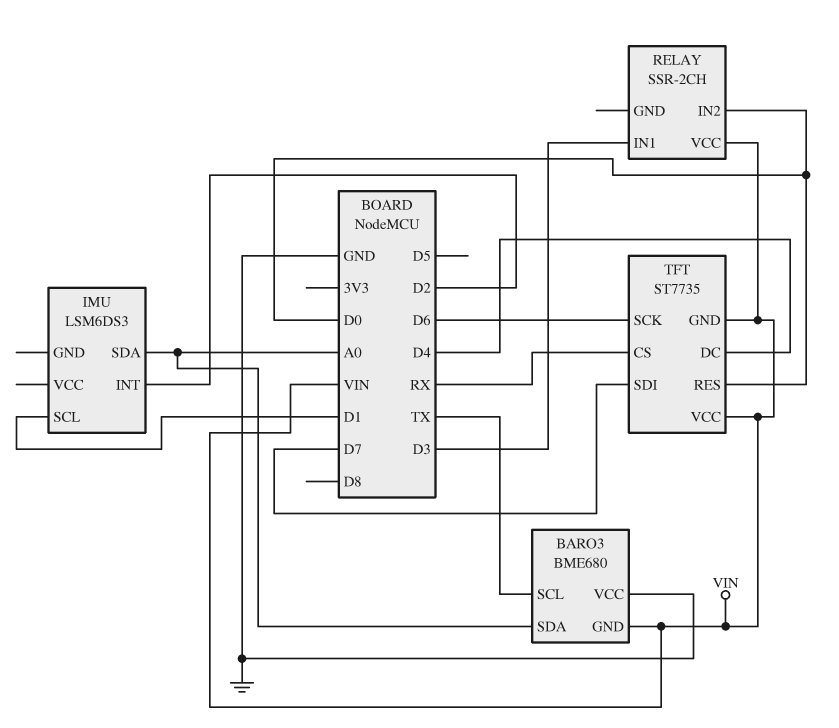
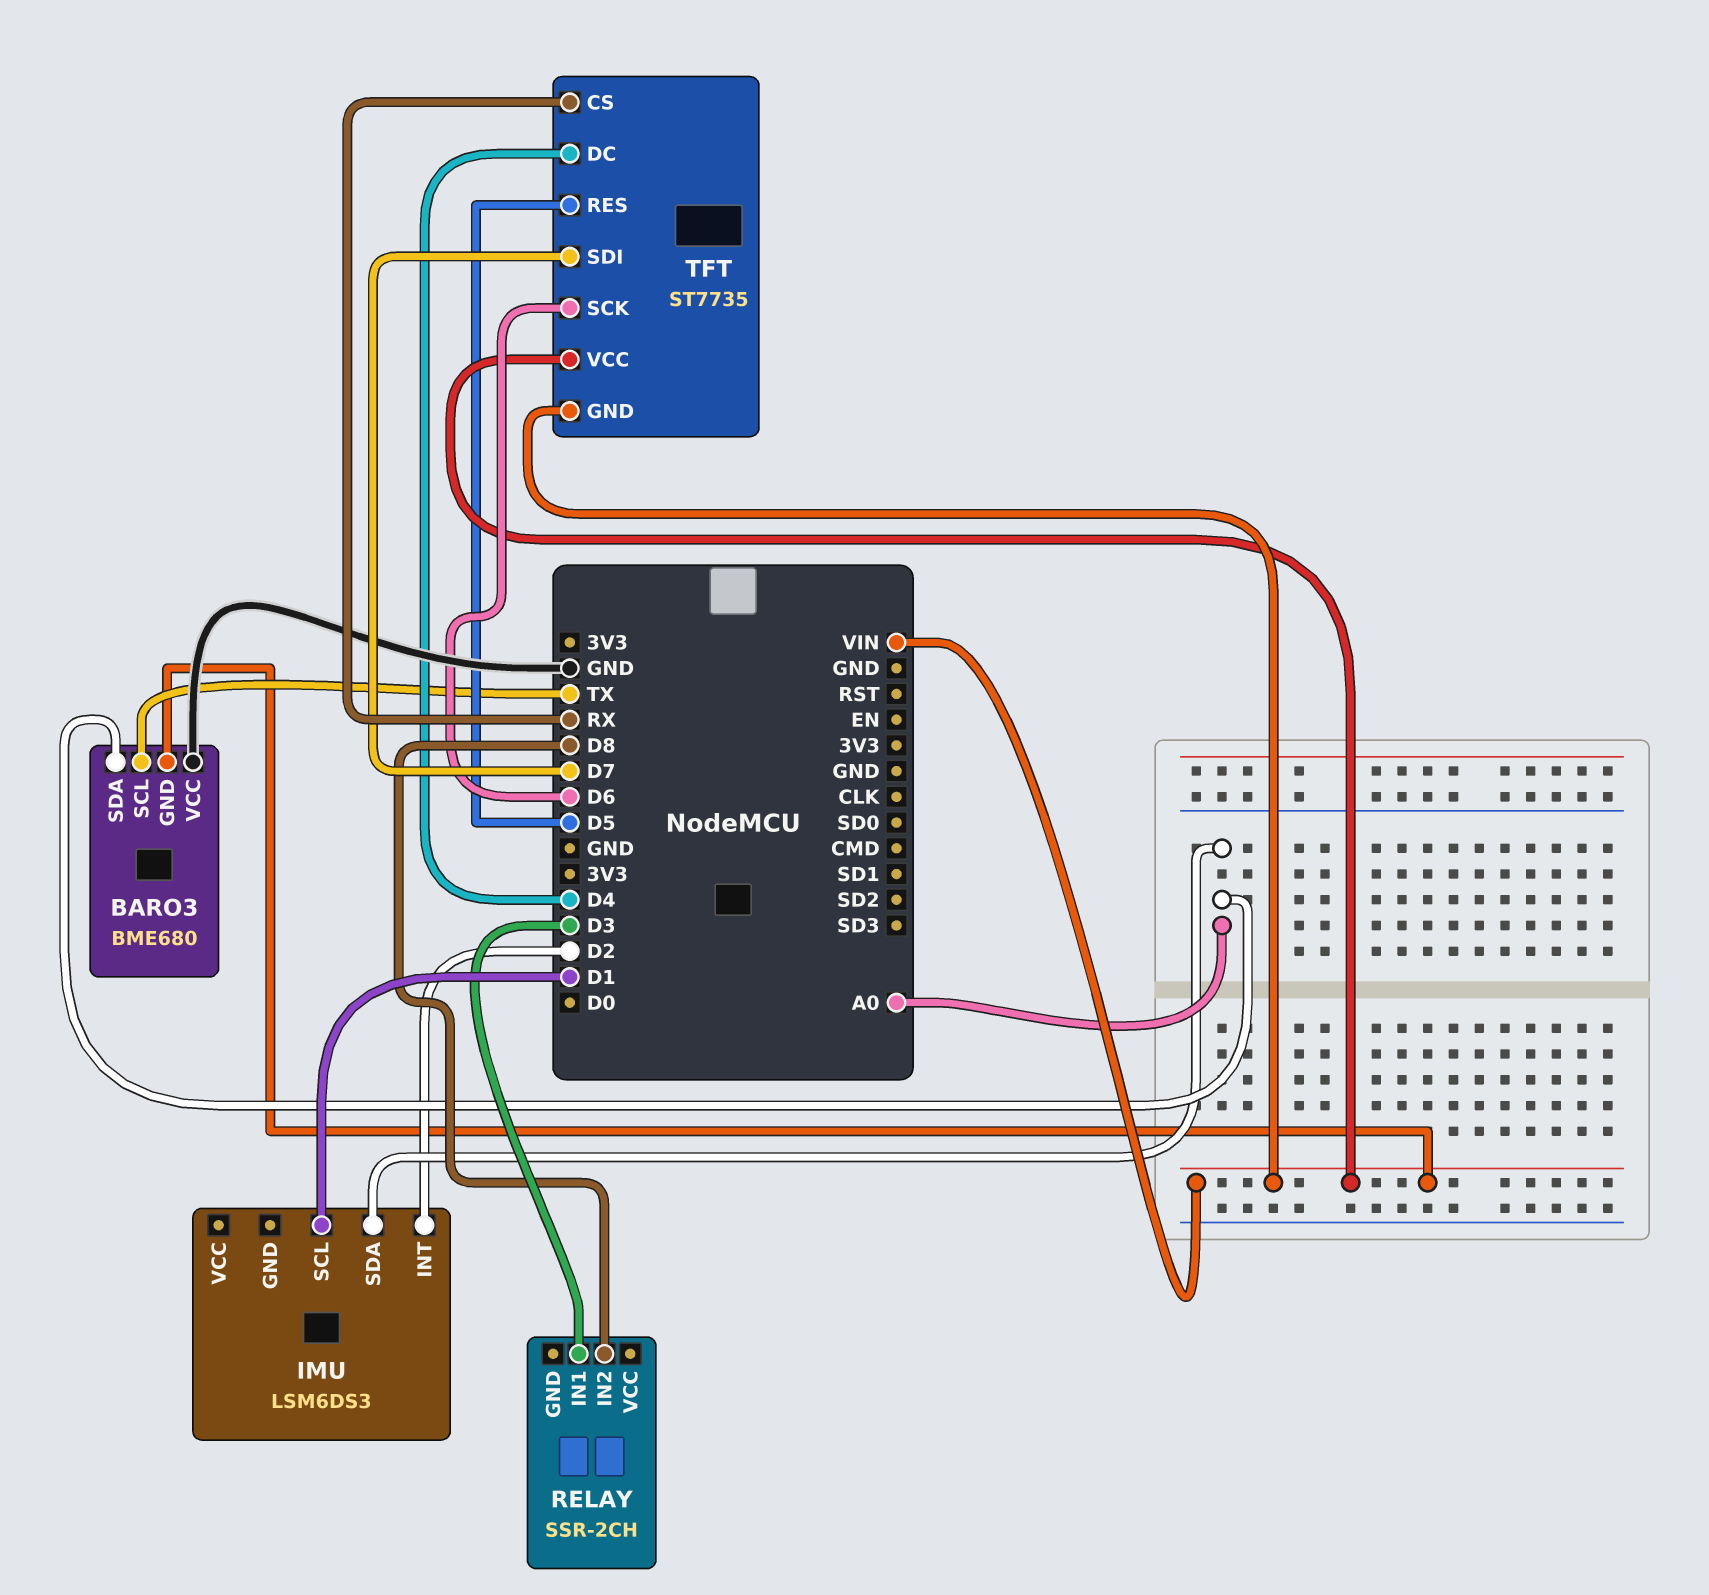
RELAY pin IN2: D0 -> D8
RELAY pin VCC: VIN -> none
TFT pin RES: D0 -> D5

